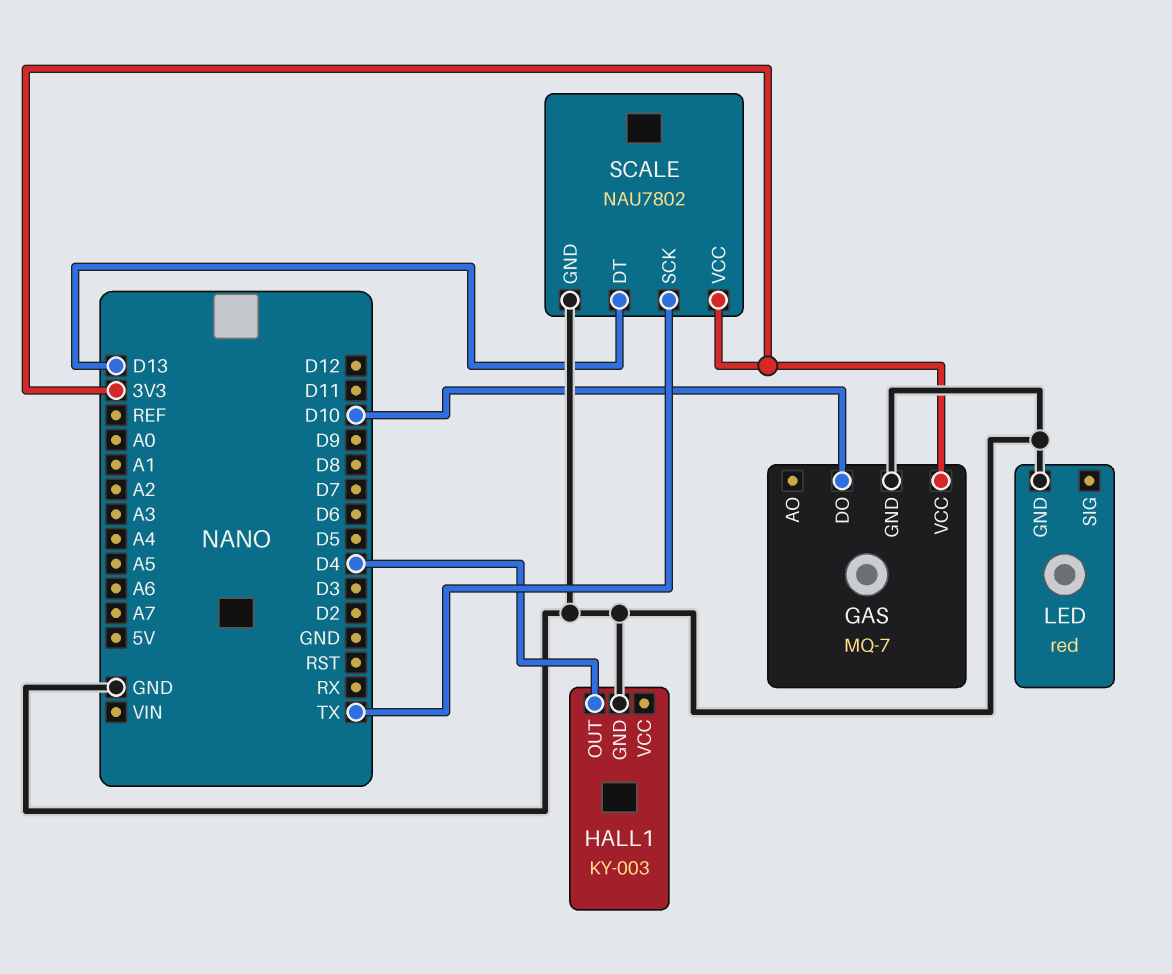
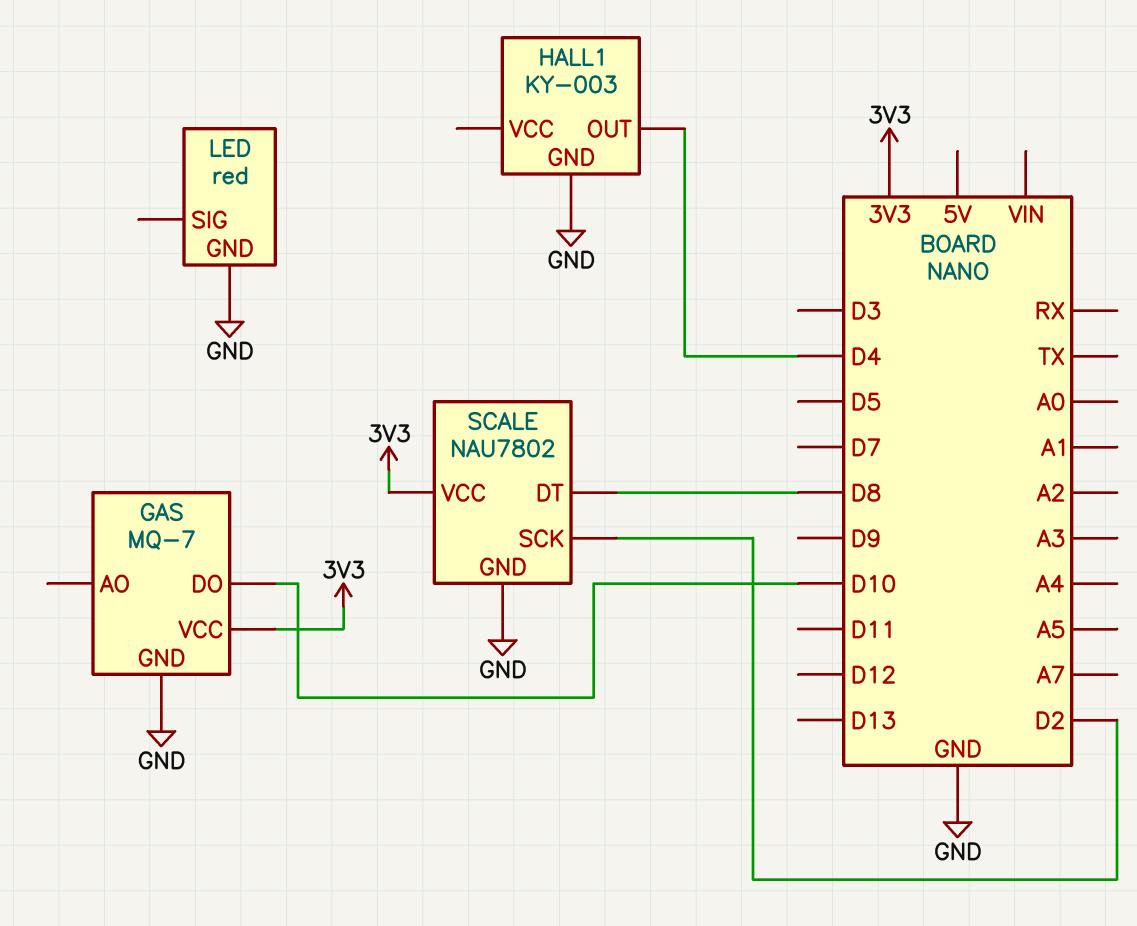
SCALE pin DT: D13 -> D8
SCALE pin SCK: TX -> D2

